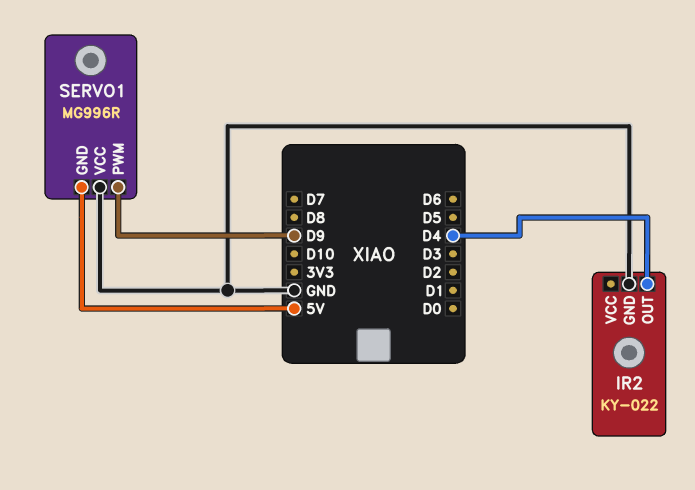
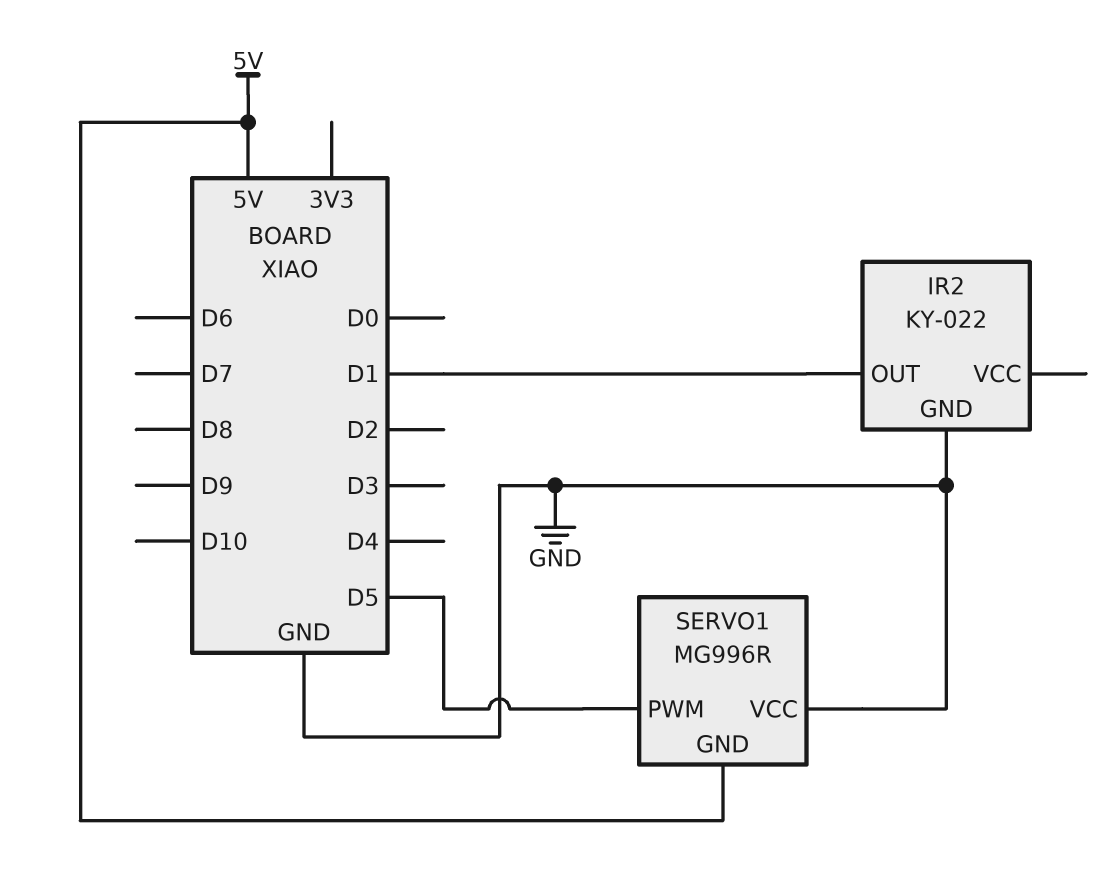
IR2 pin OUT: D4 -> D1
SERVO1 pin PWM: D9 -> D5

